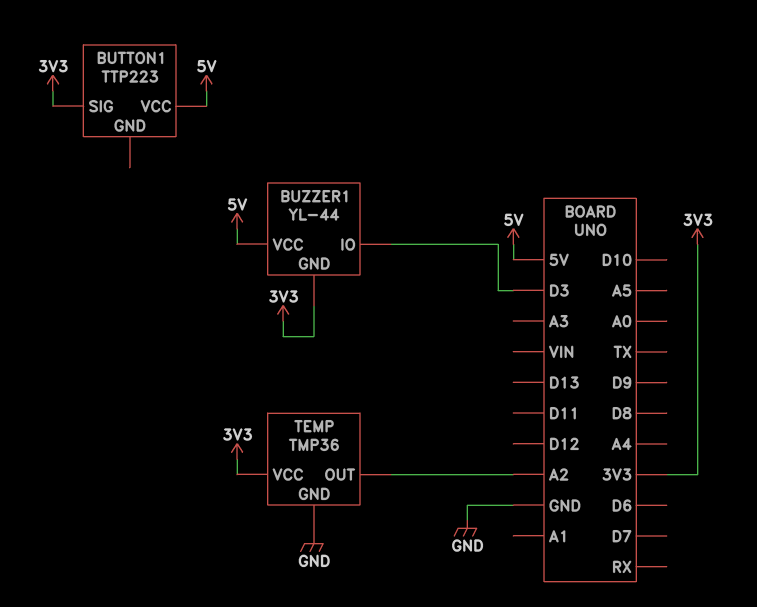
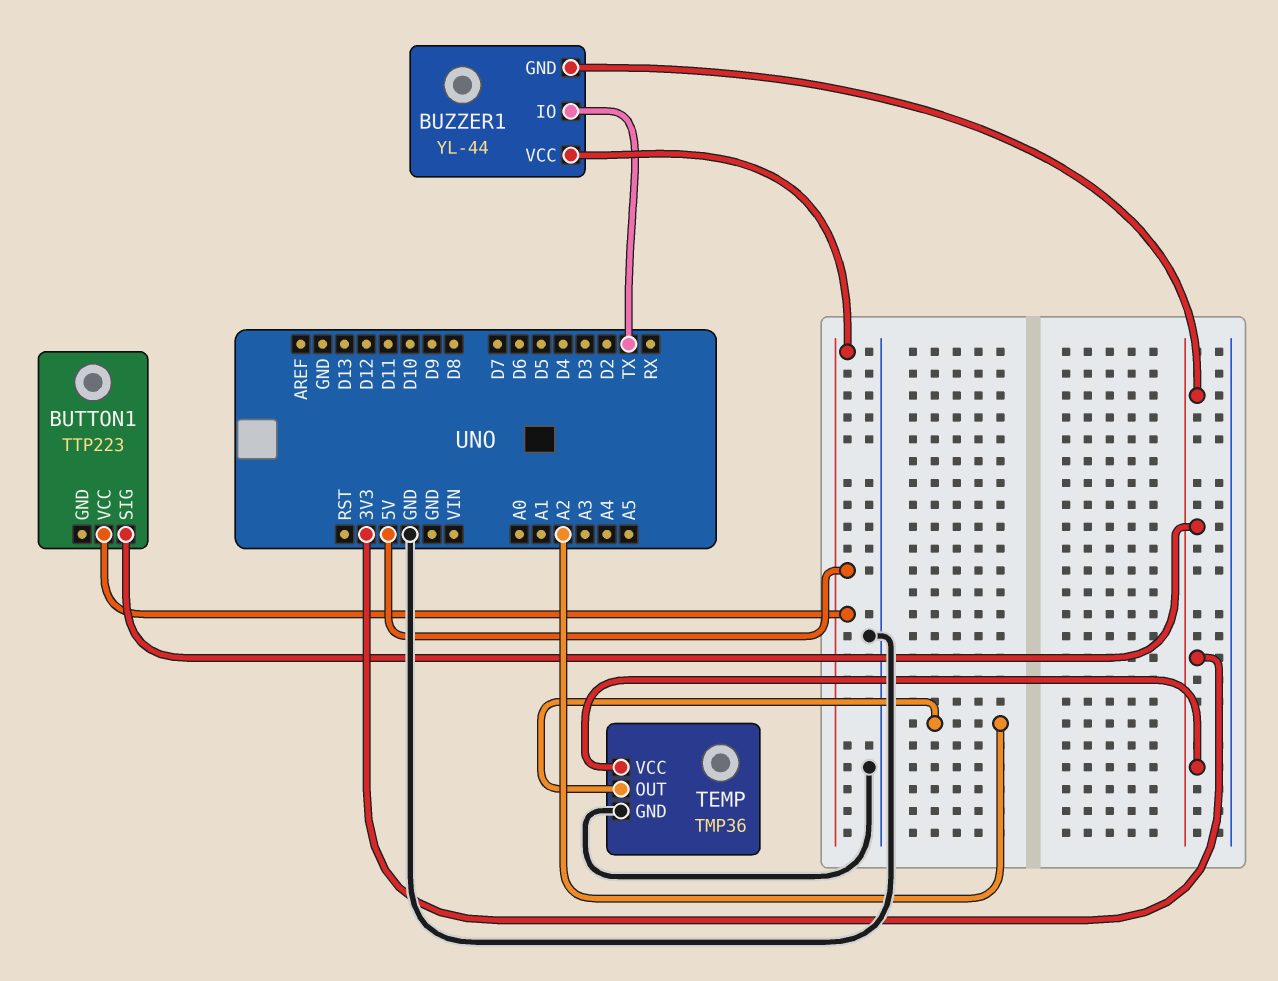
BUZZER1 pin IO: D3 -> TX

